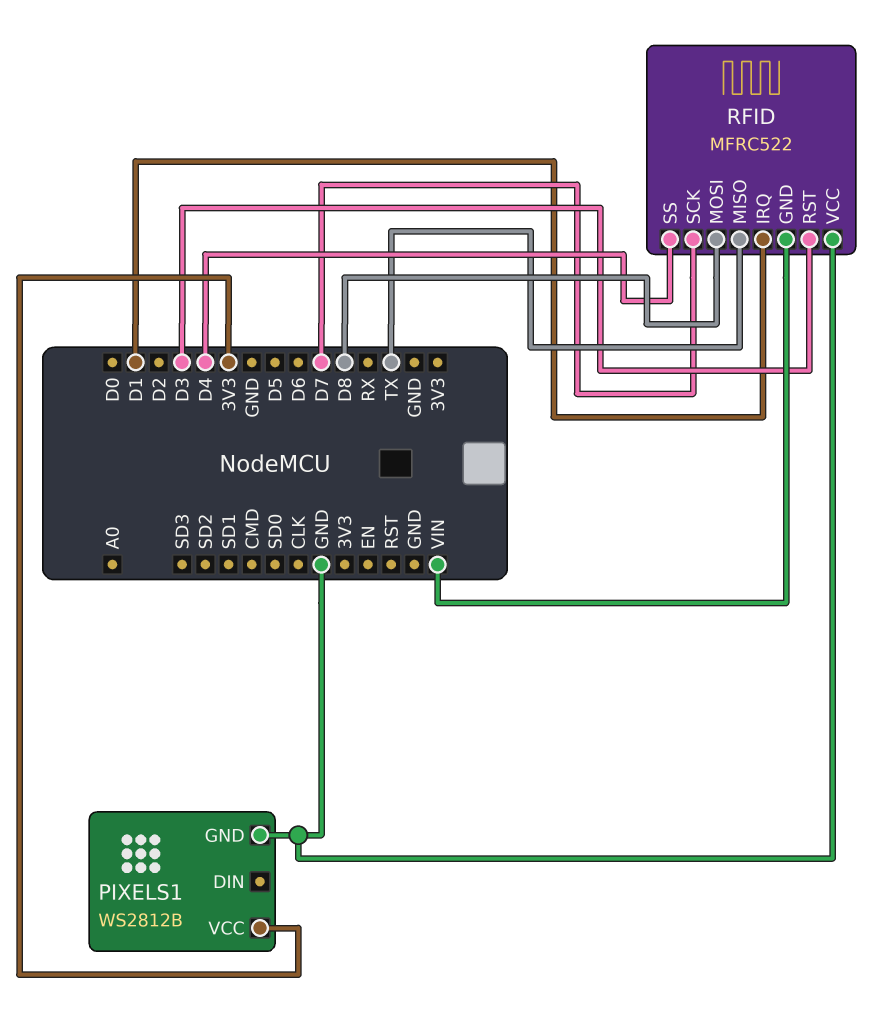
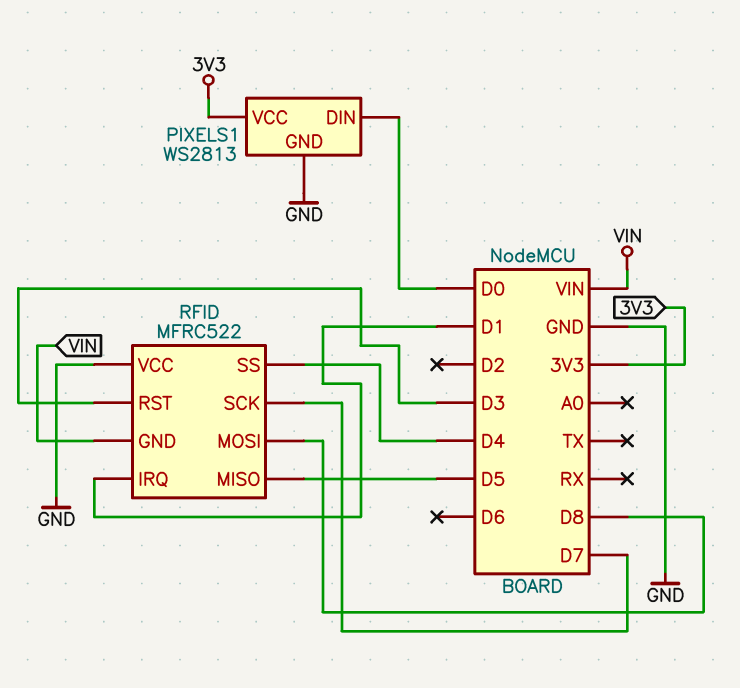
PIXELS1: WS2812B -> WS2813
PIXELS1 pin DIN: none -> D0
RFID pin MISO: TX -> D5

